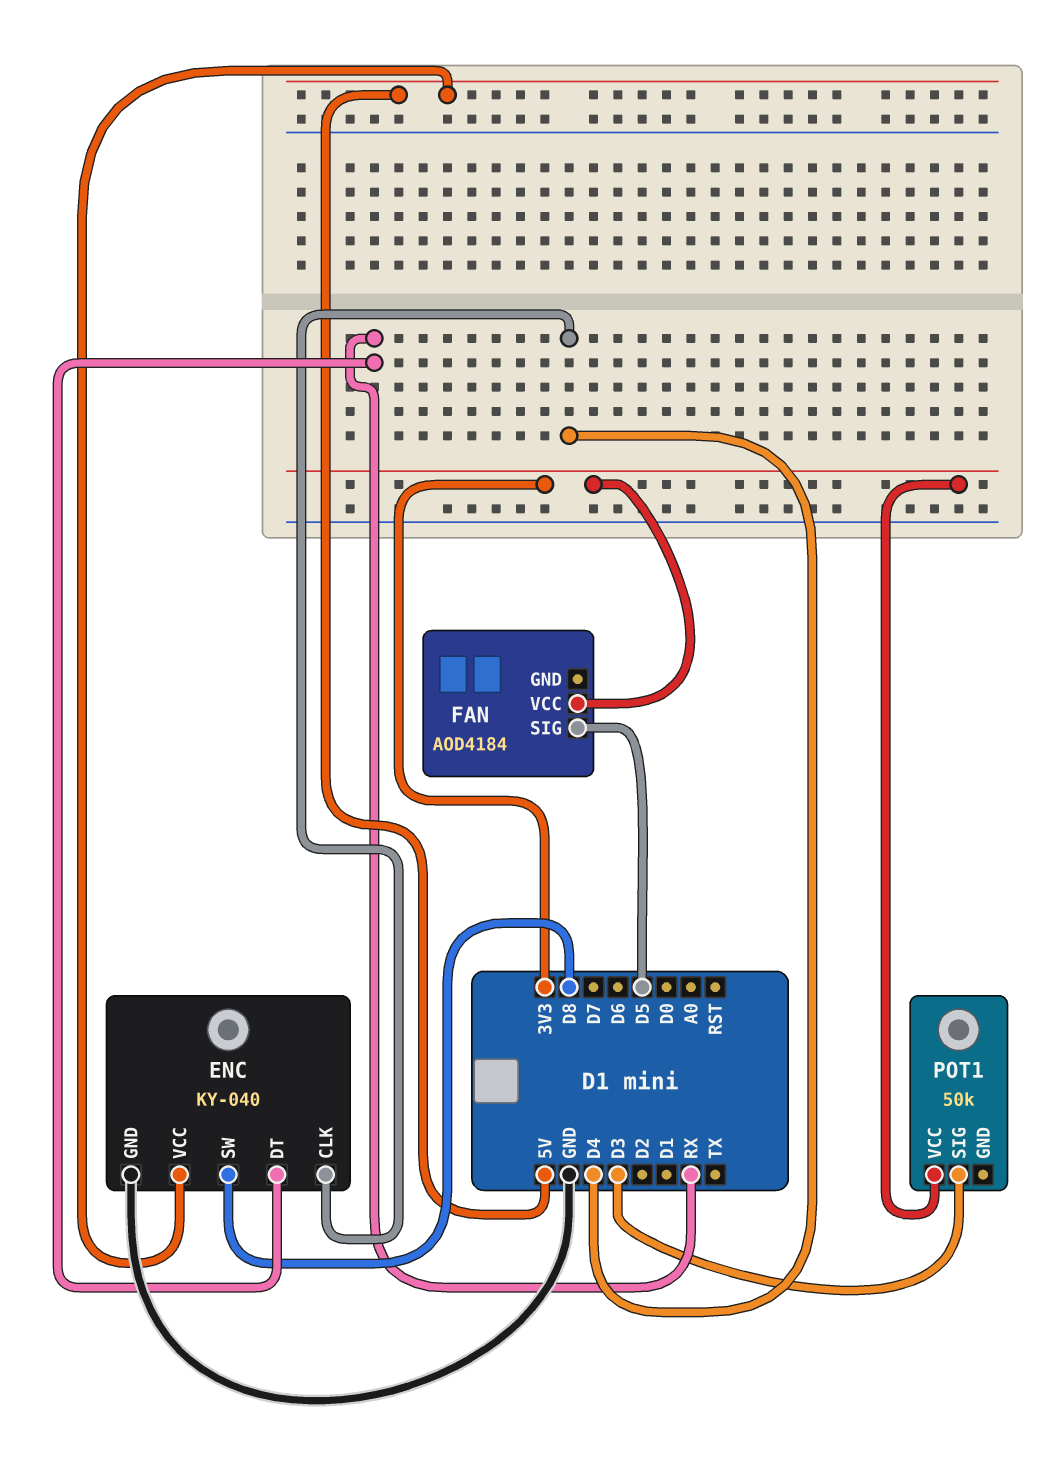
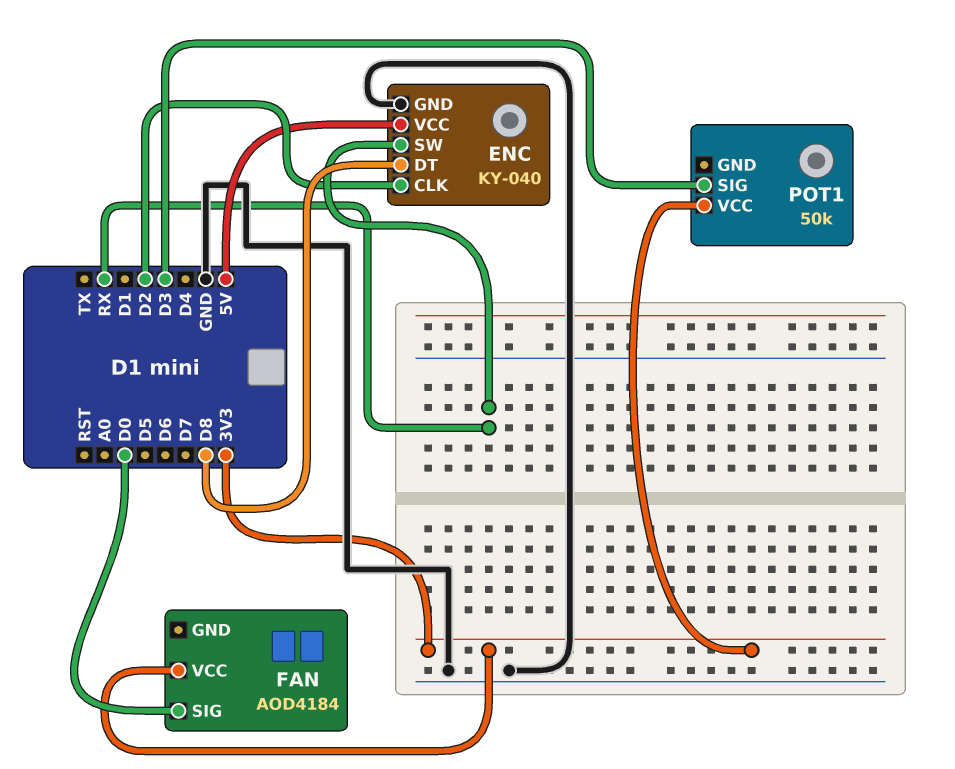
ENC pin CLK: D4 -> D2
ENC pin DT: RX -> D8
ENC pin SW: D8 -> RX
FAN pin SIG: D5 -> D0

